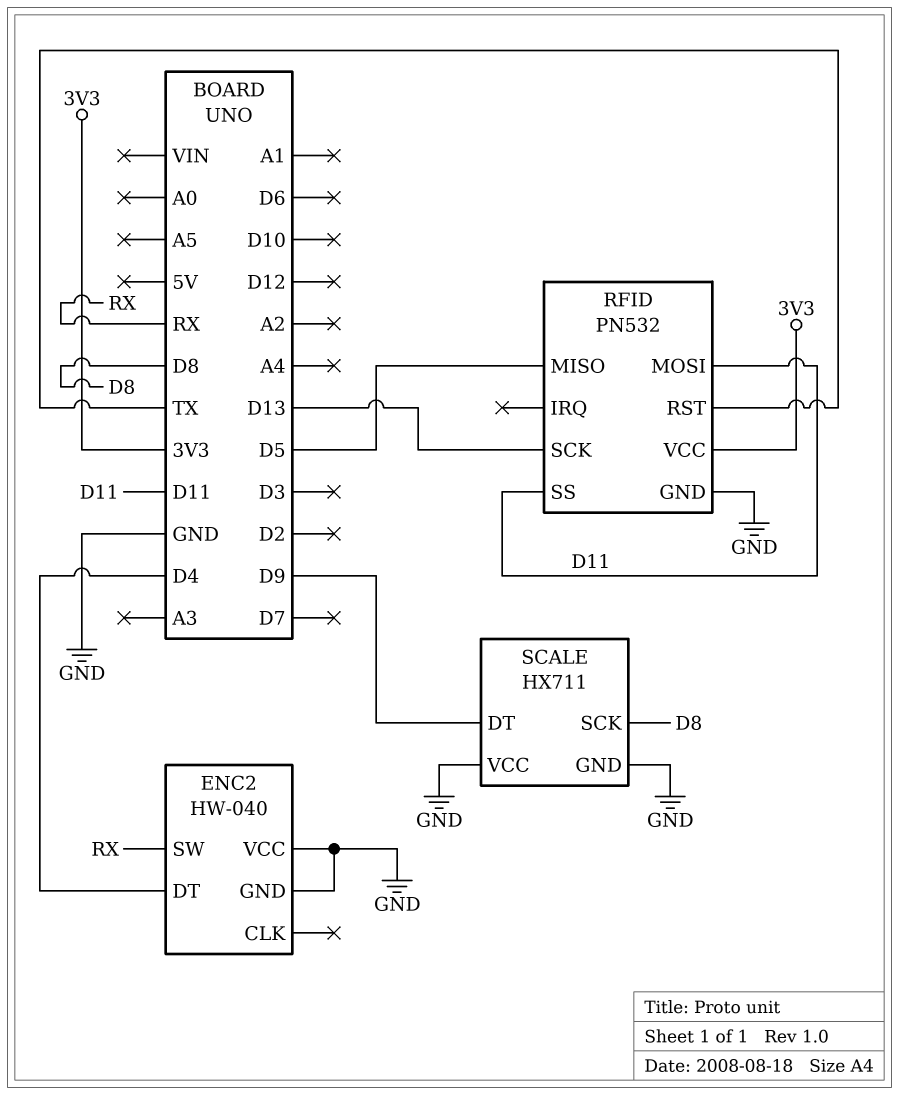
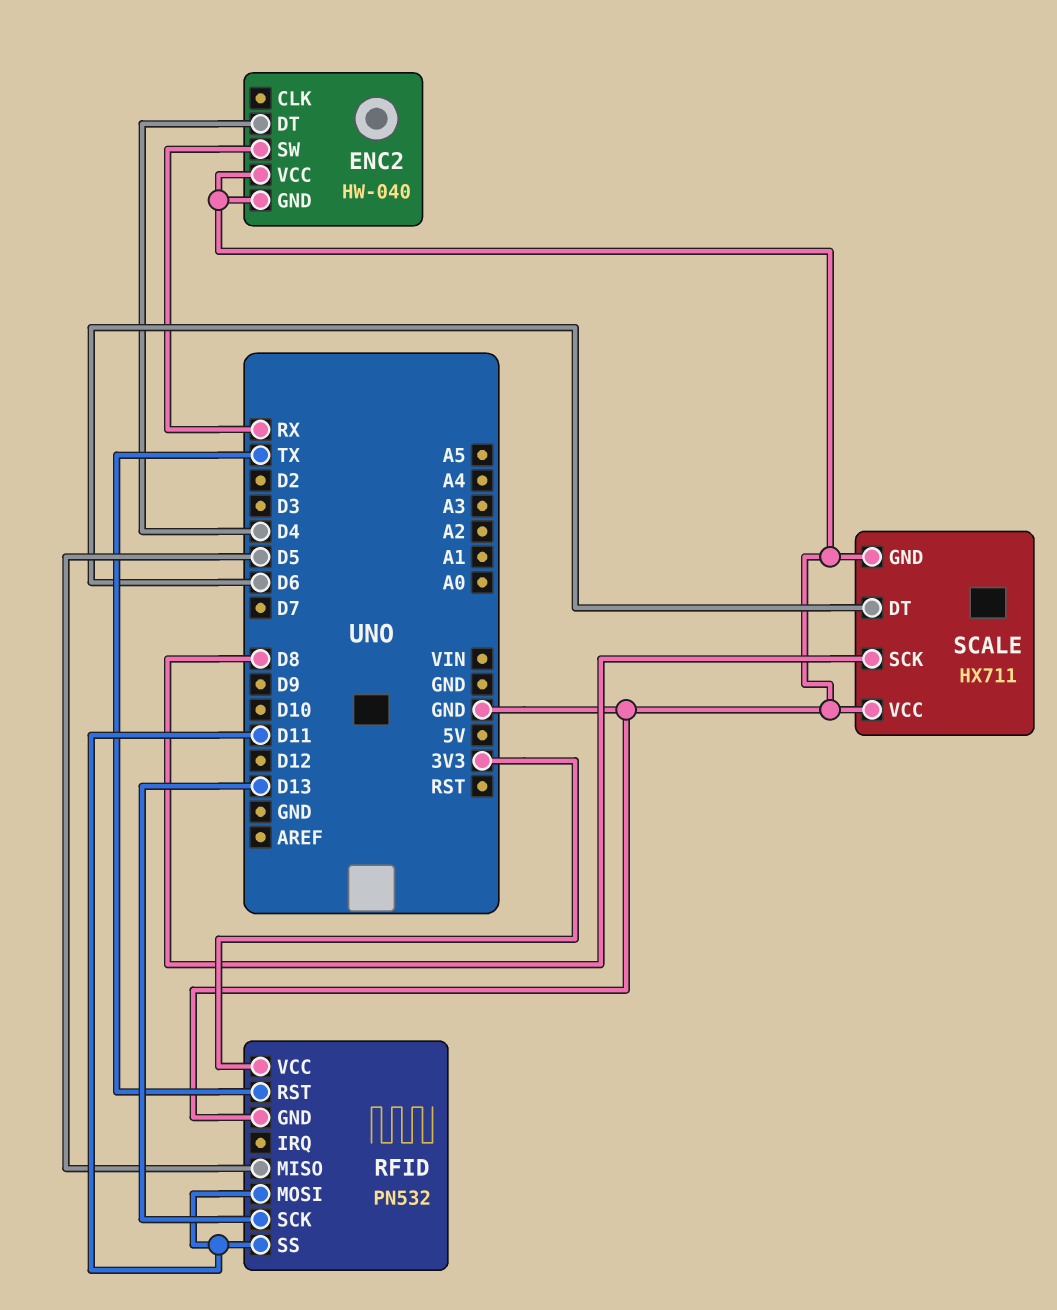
SCALE pin DT: D9 -> D6

